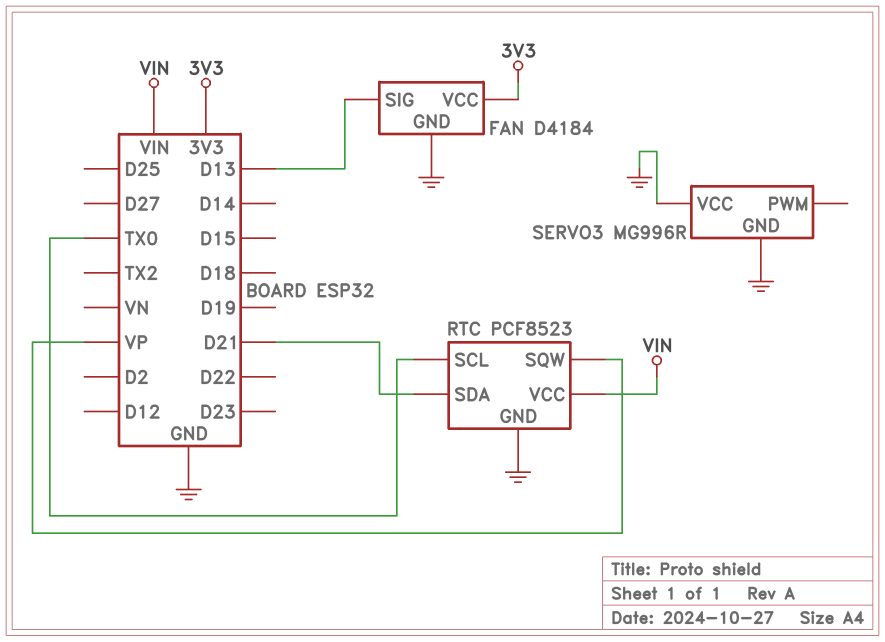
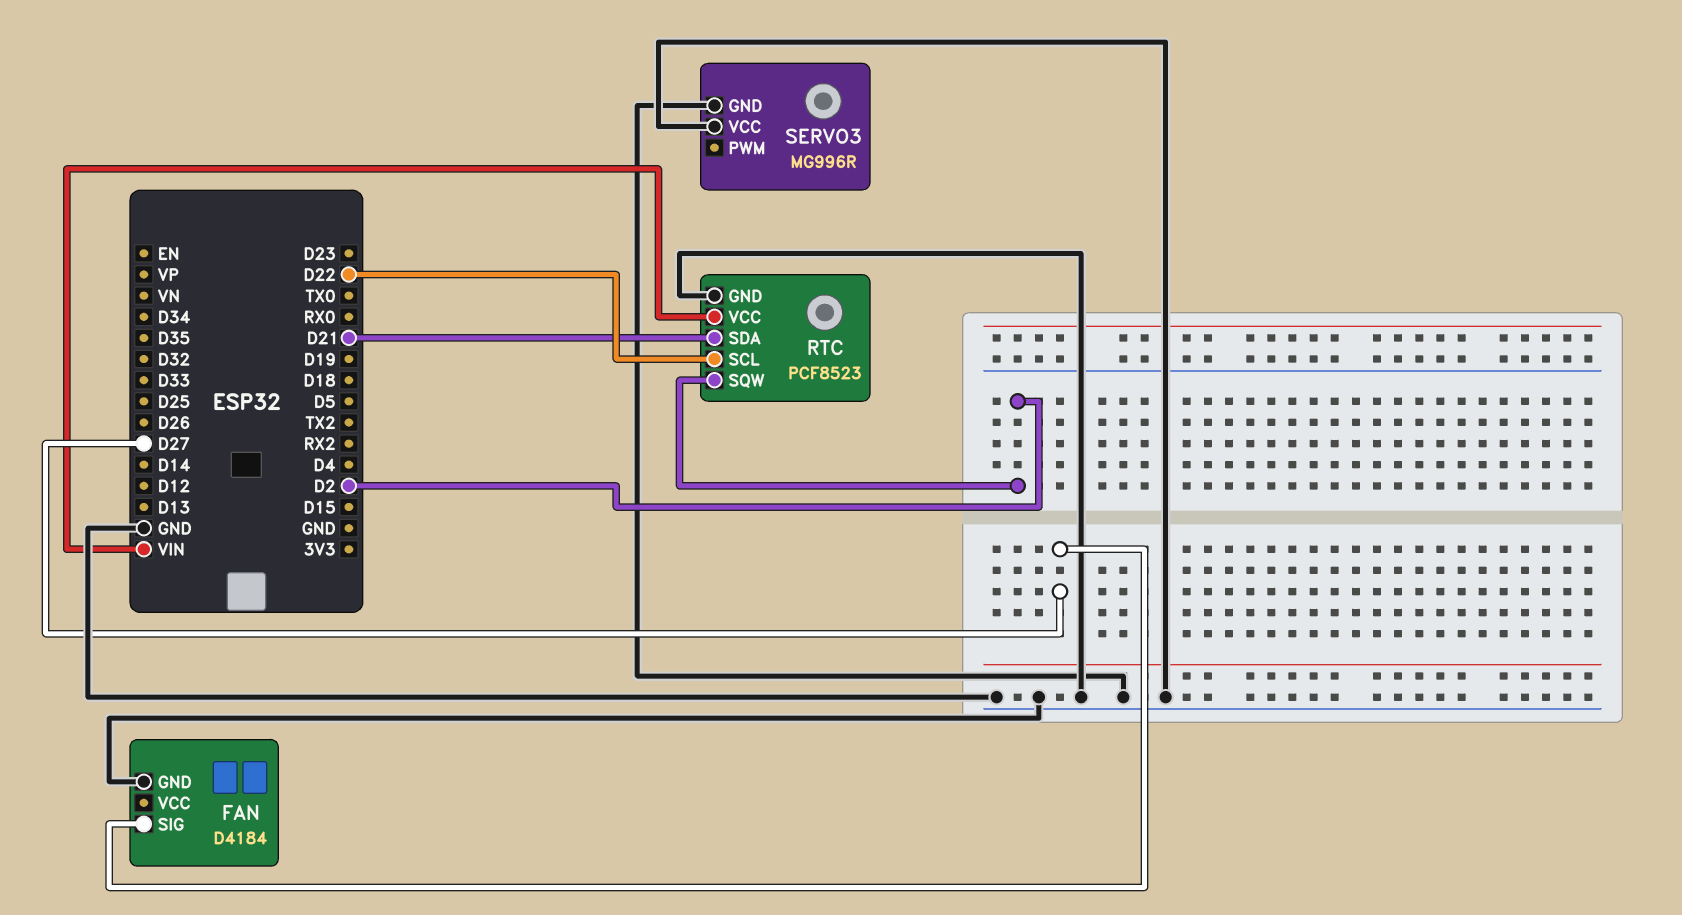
FAN pin SIG: D13 -> D27
FAN pin VCC: 3V3 -> none
RTC pin SCL: TX0 -> D22
RTC pin SQW: VP -> D2

